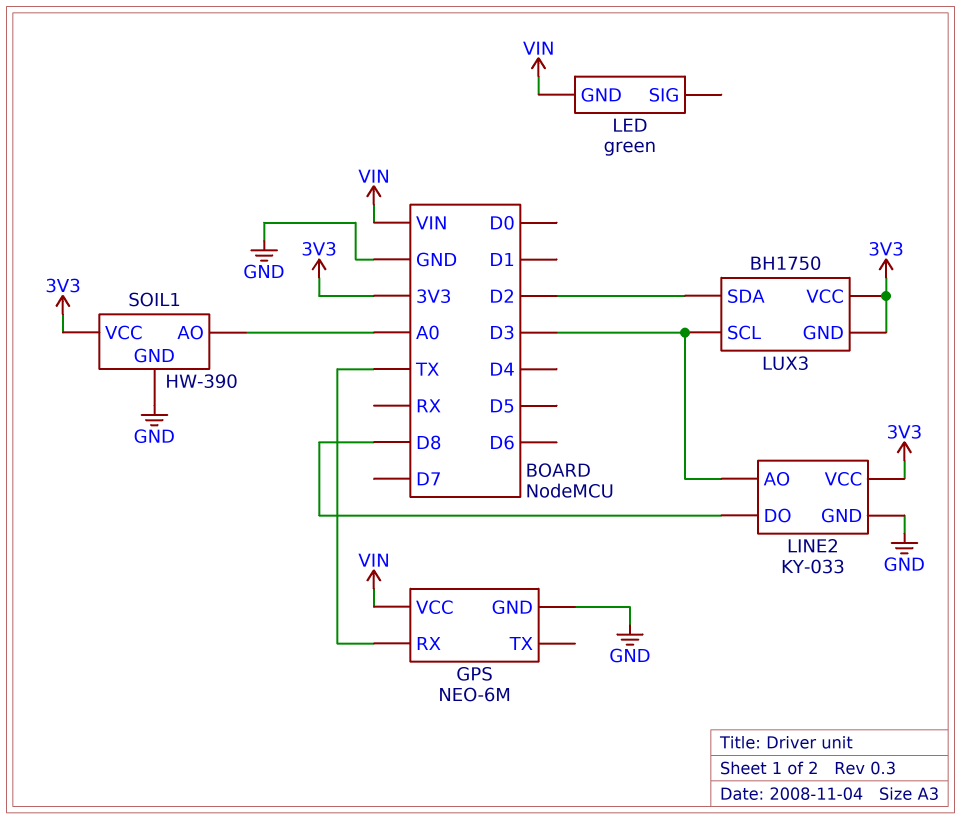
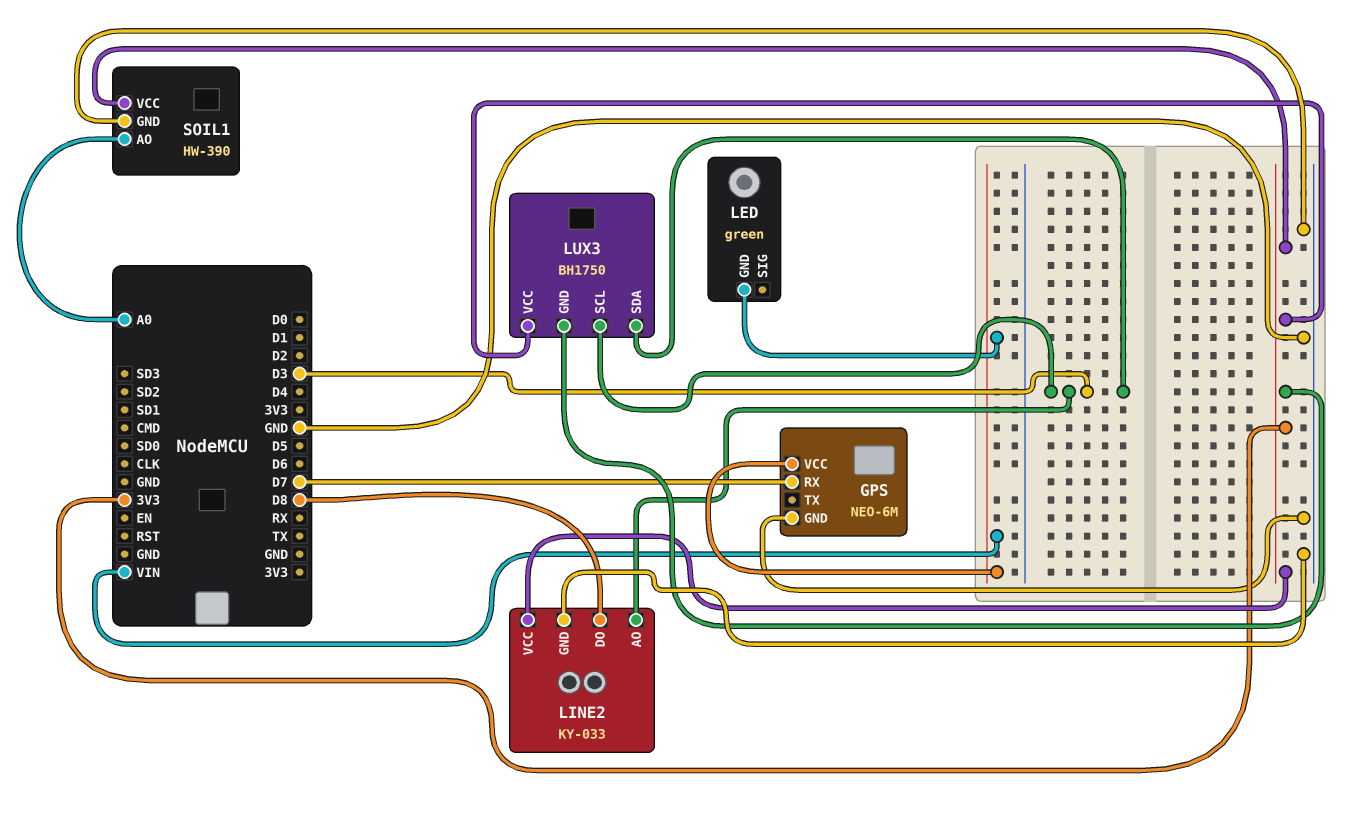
GPS pin RX: TX -> D7
LUX3 pin SDA: D2 -> D3

